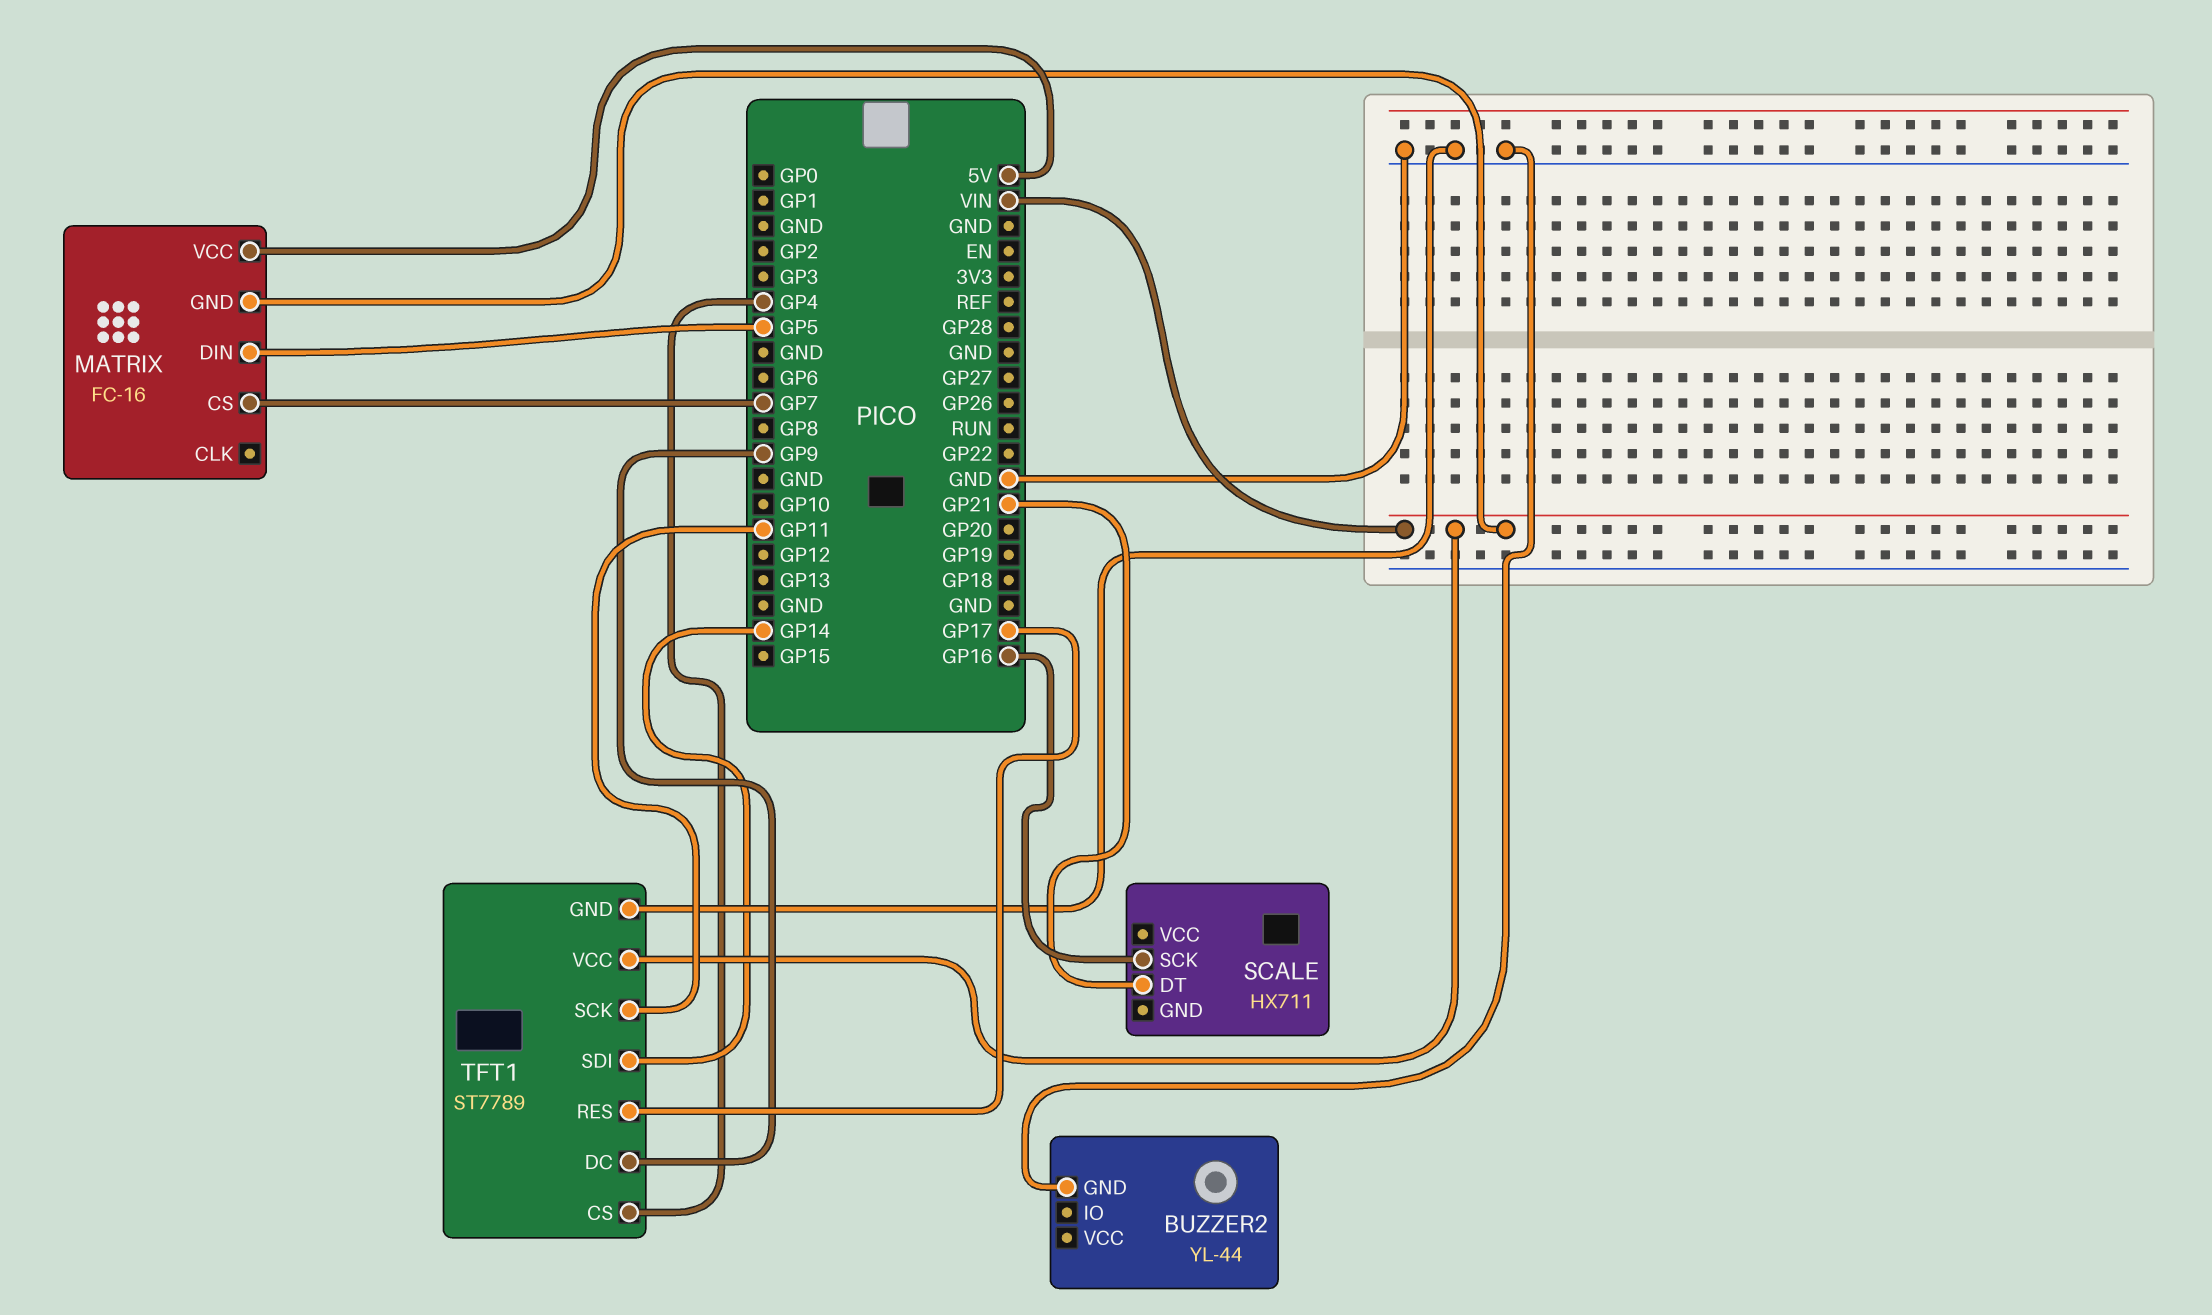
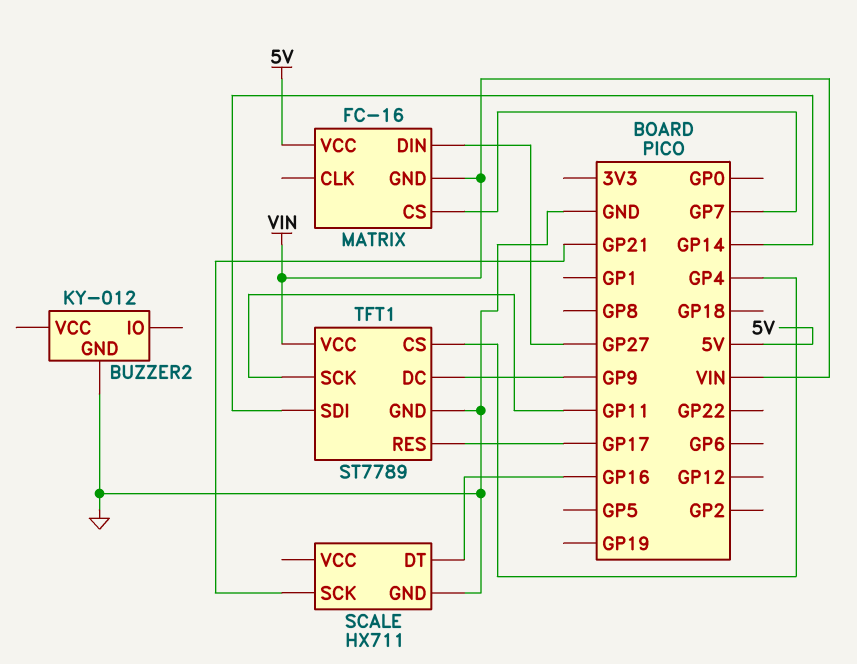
BUZZER2: YL-44 -> KY-012
MATRIX pin DIN: GP5 -> GP27
SCALE pin DT: GP21 -> GP16
SCALE pin GND: none -> GND
SCALE pin SCK: GP16 -> GP21

